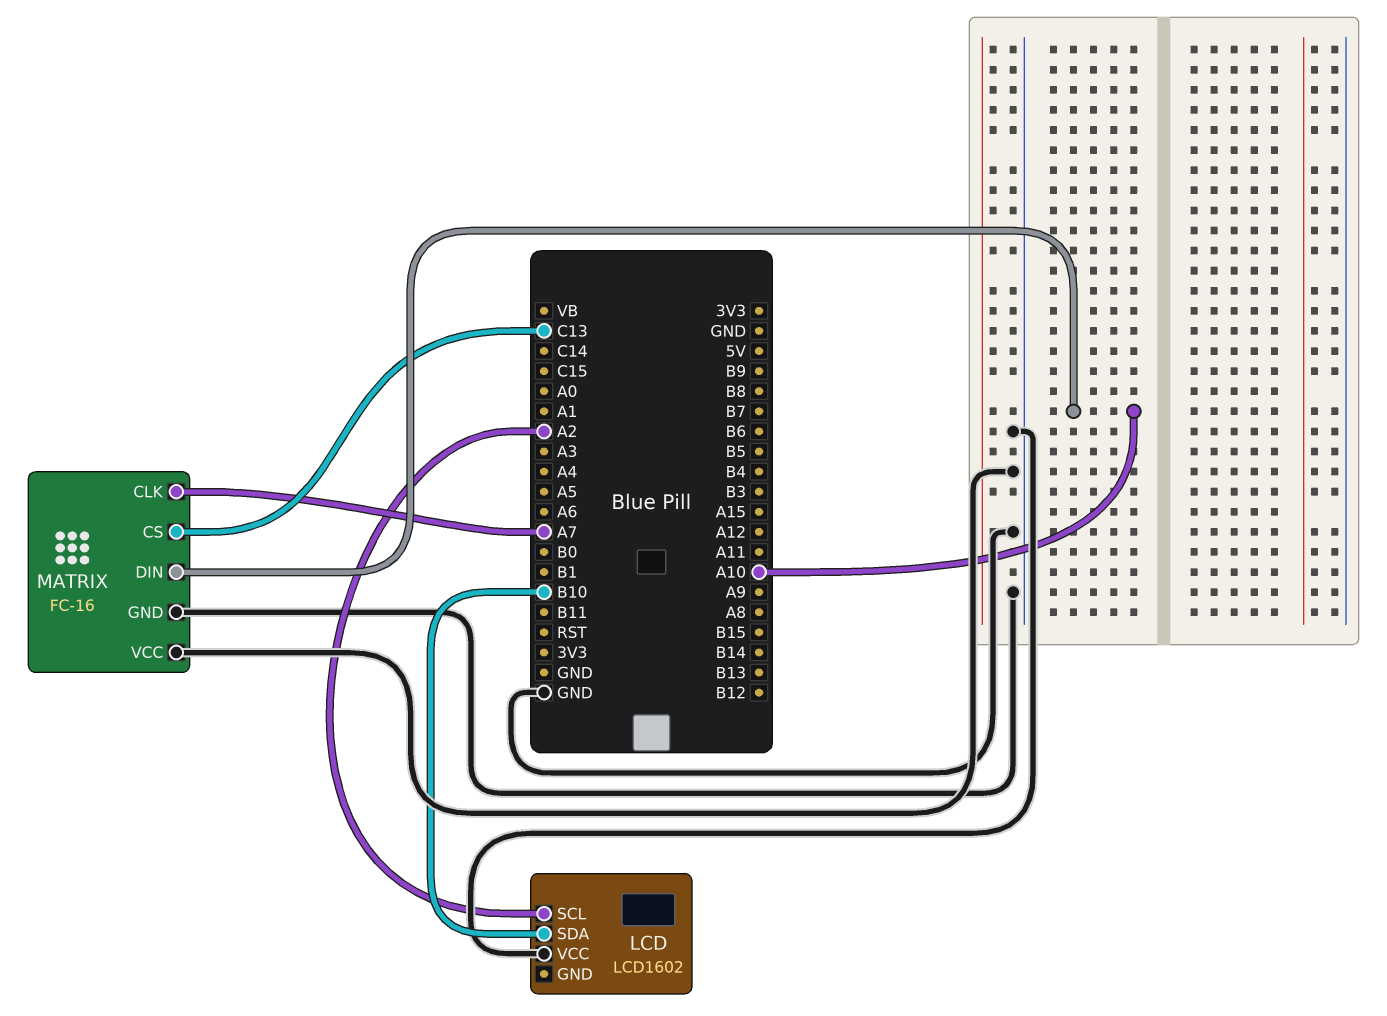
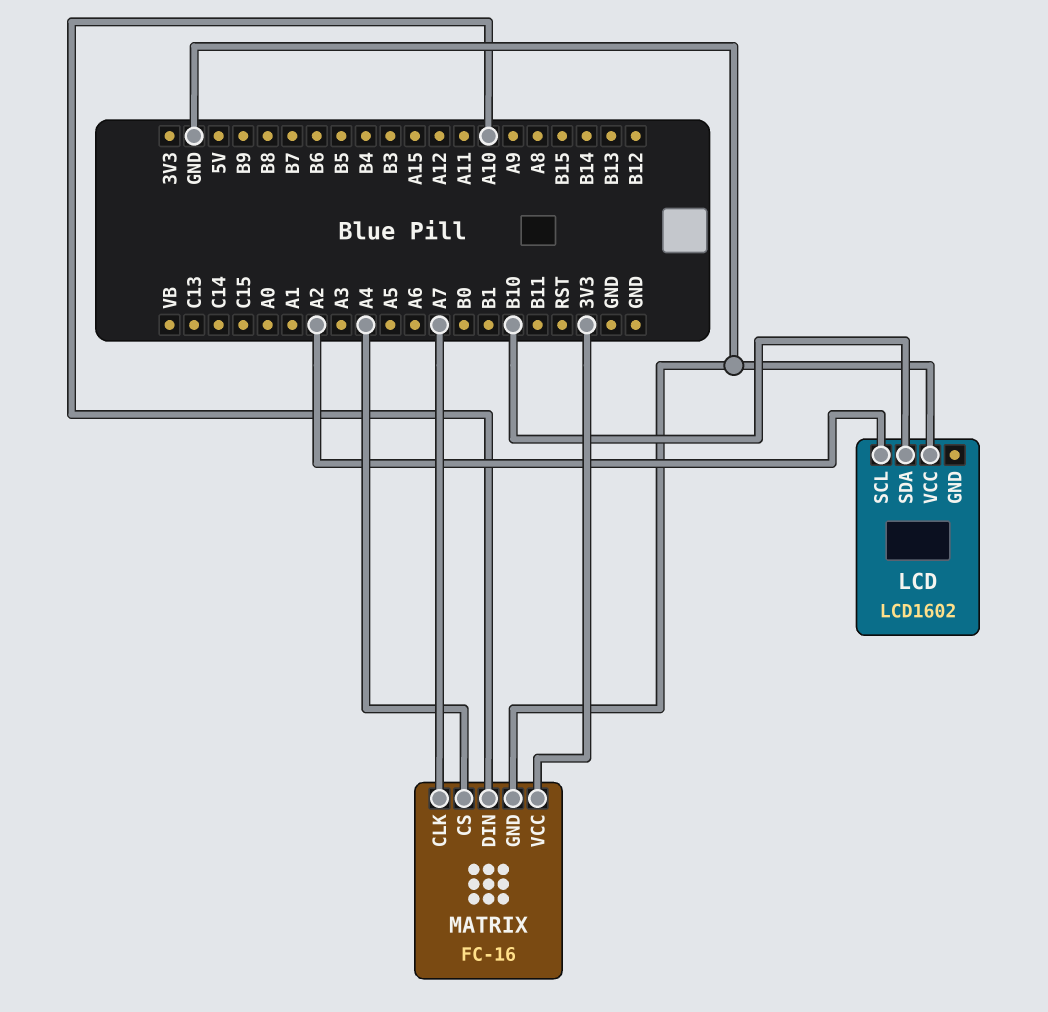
MATRIX pin CS: C13 -> A4
MATRIX pin VCC: GND -> 3V3

